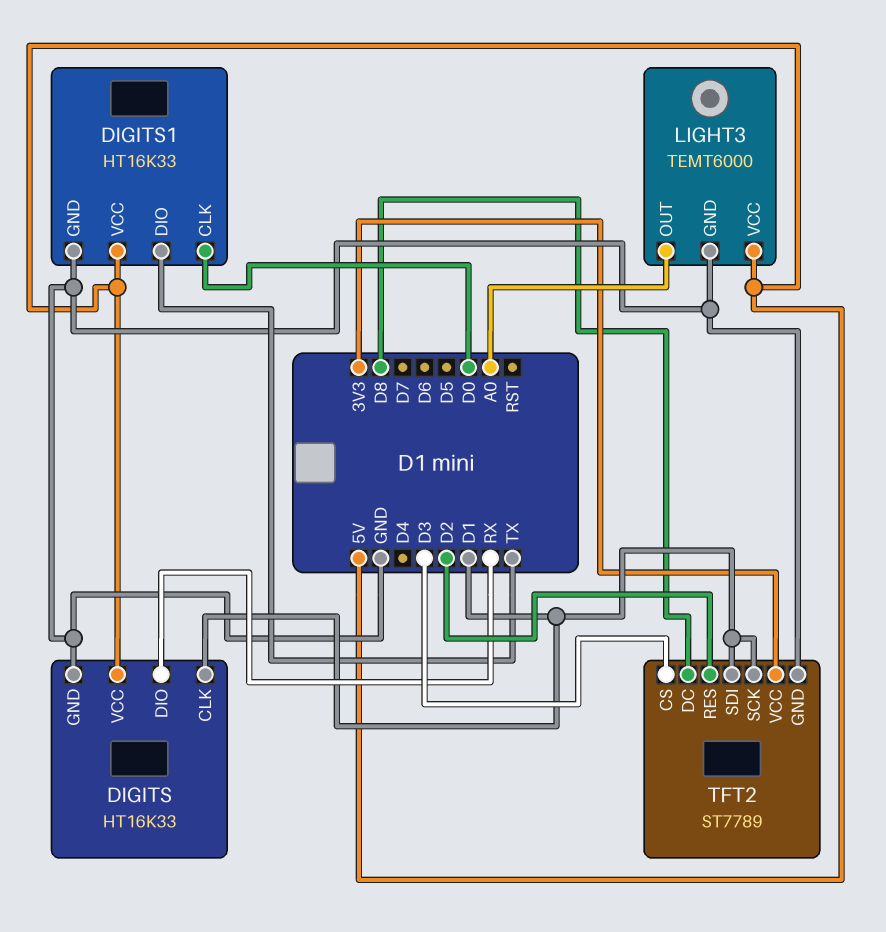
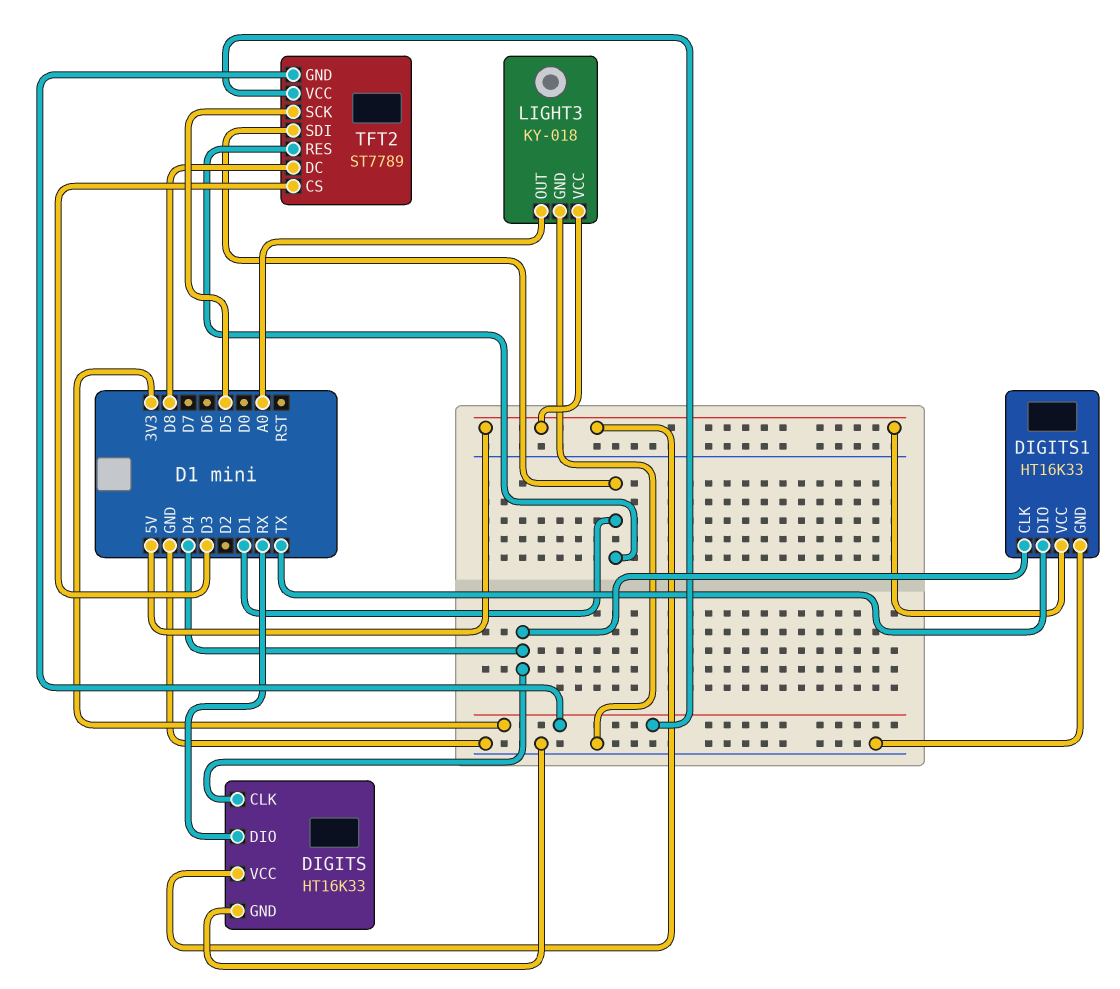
DIGITS pin CLK: D1 -> D4
DIGITS1 pin CLK: D0 -> D4
LIGHT3: TEMT6000 -> KY-018
TFT2 pin GND: GND -> 3V3
TFT2 pin RES: D2 -> D1
TFT2 pin SCK: D1 -> D5

